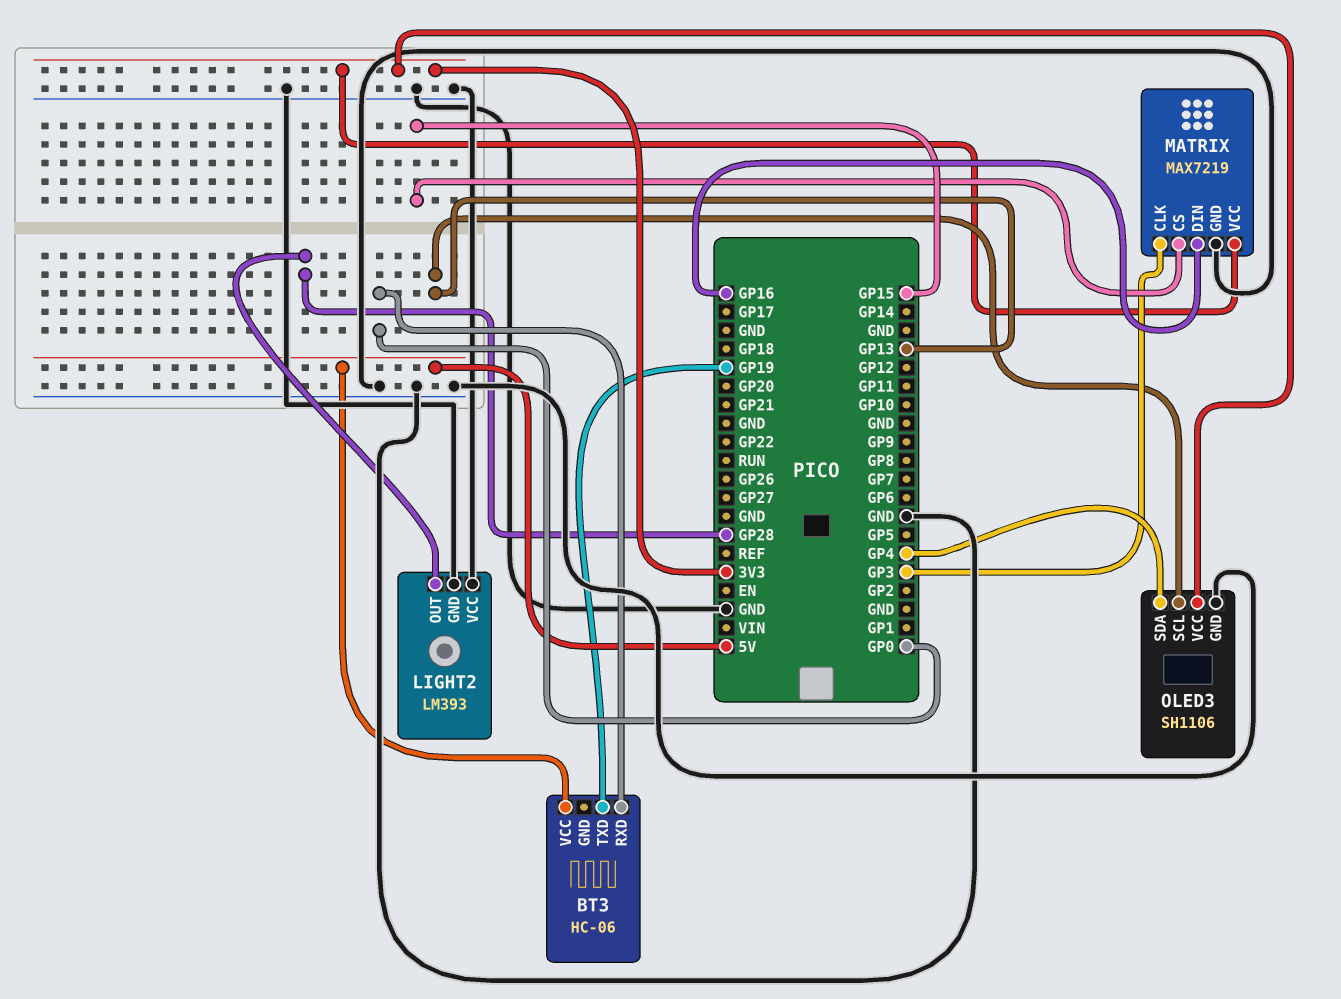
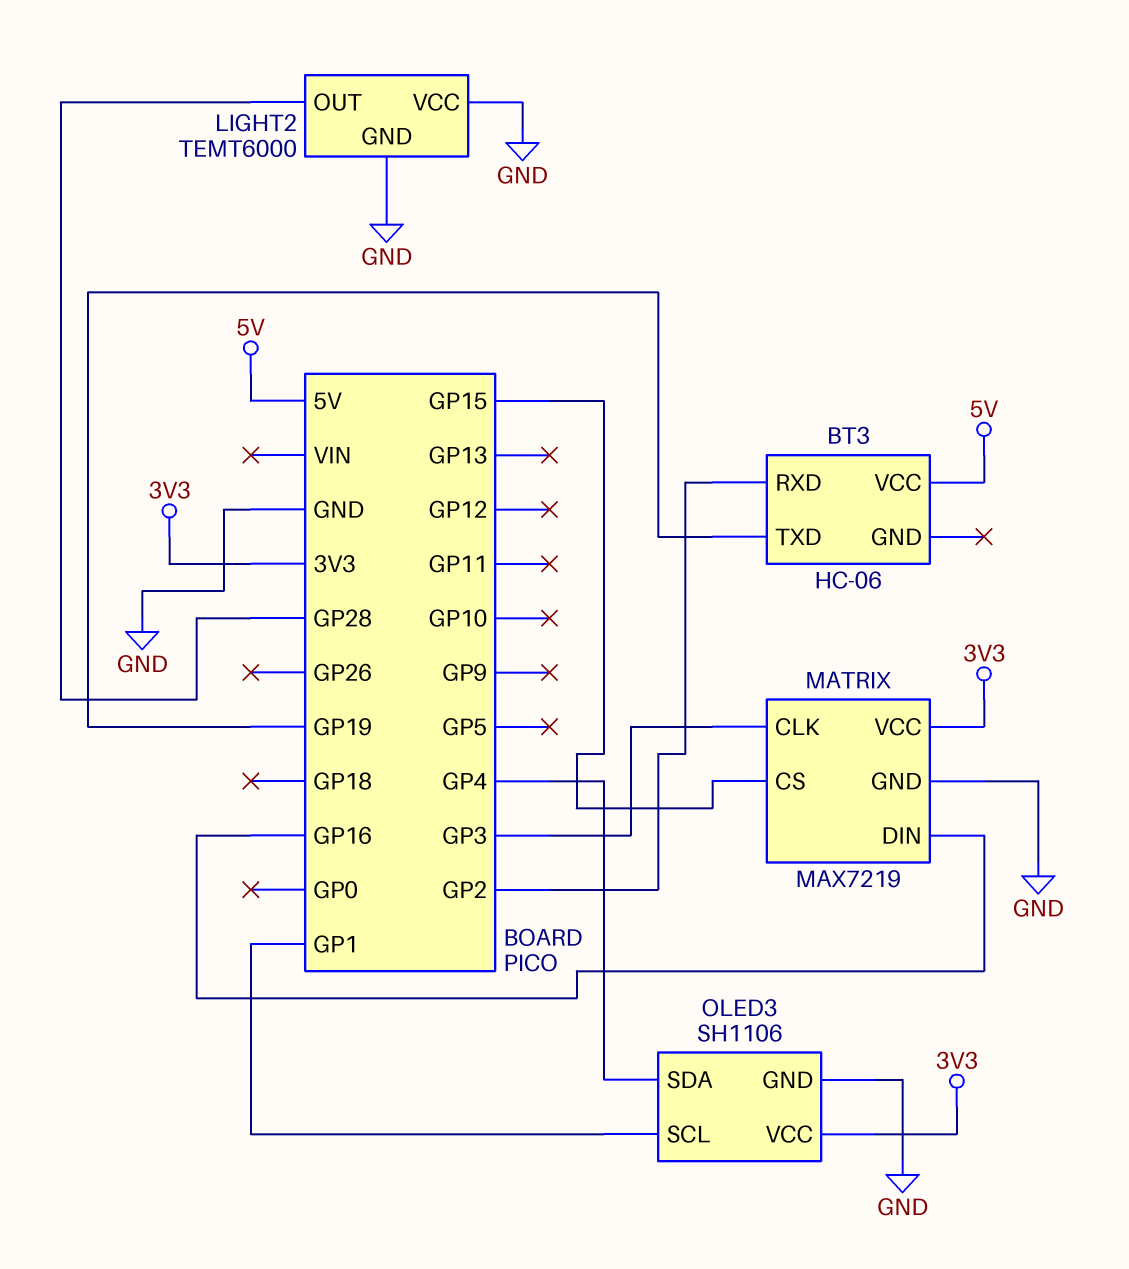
BT3 pin RXD: GP0 -> GP2
LIGHT2: LM393 -> TEMT6000
OLED3 pin SCL: GP13 -> GP1

